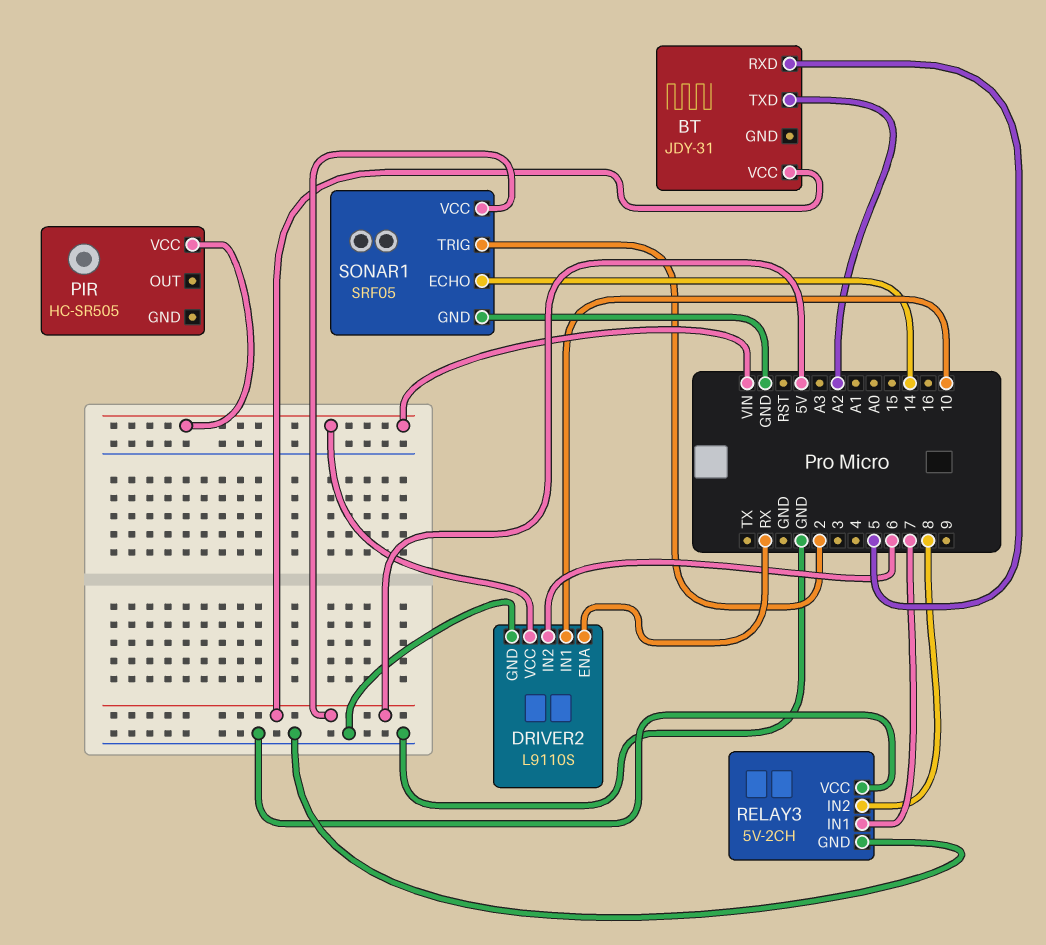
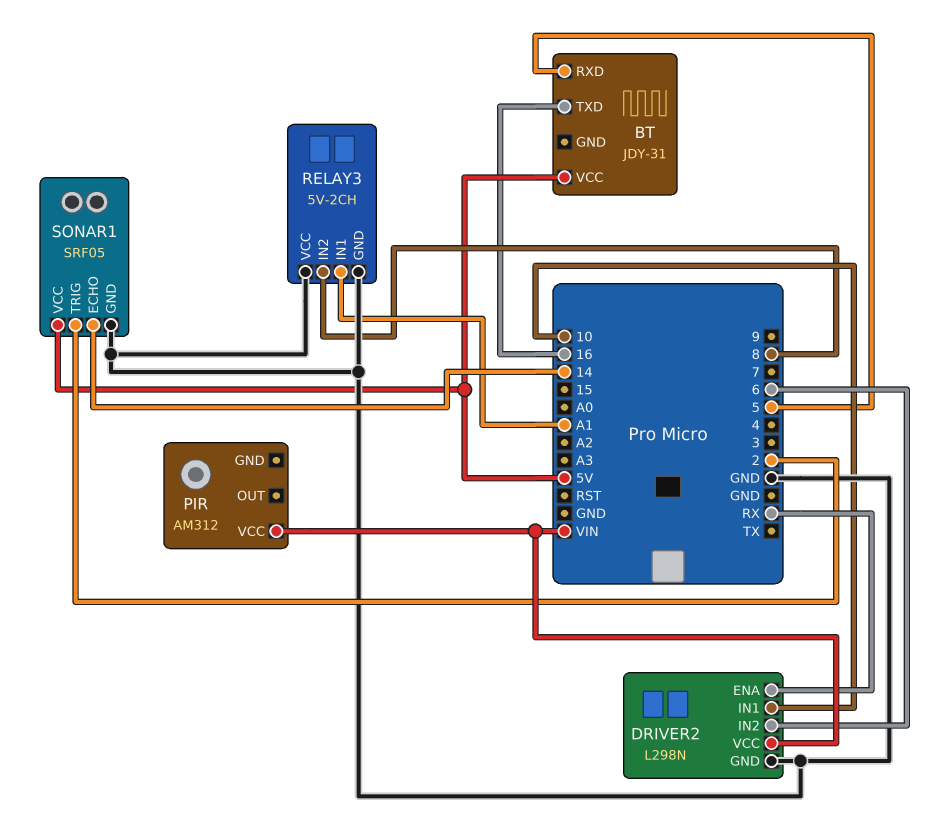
BT pin TXD: A2 -> 16
DRIVER2: L9110S -> L298N
PIR: HC-SR505 -> AM312
RELAY3 pin IN1: 7 -> A1

